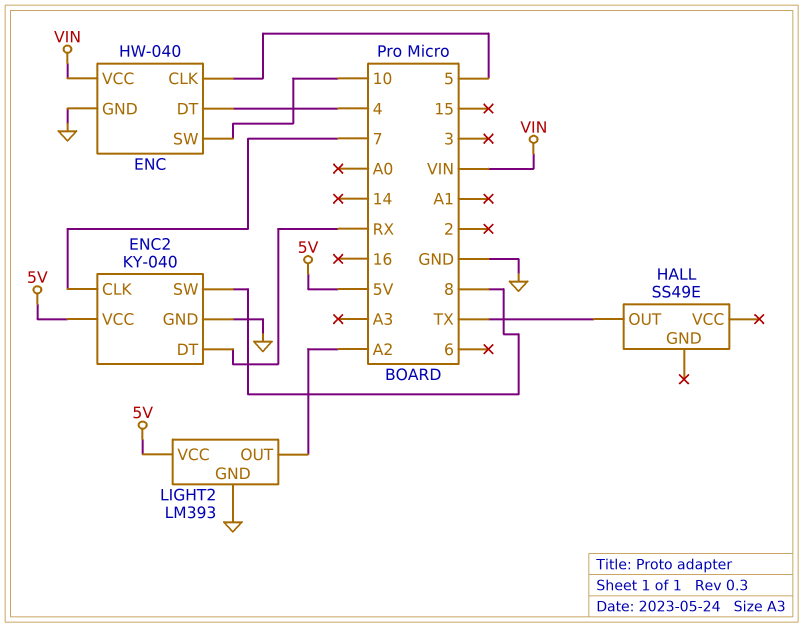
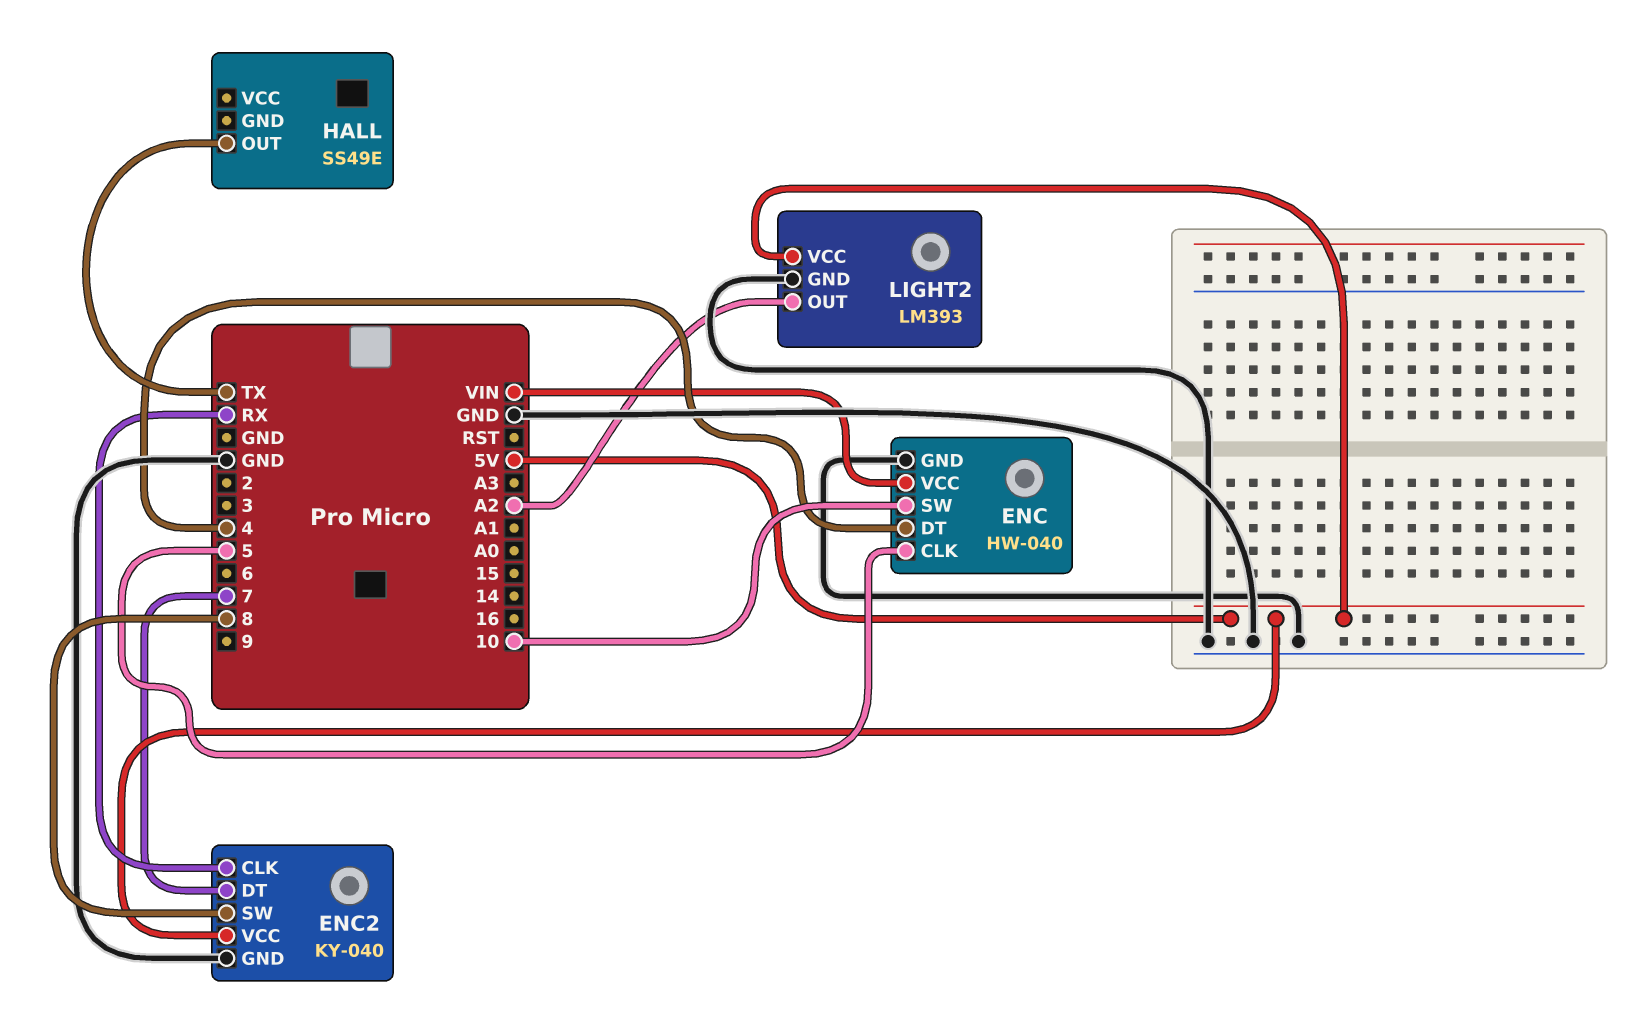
ENC2 pin CLK: 7 -> RX
ENC2 pin DT: RX -> 7

